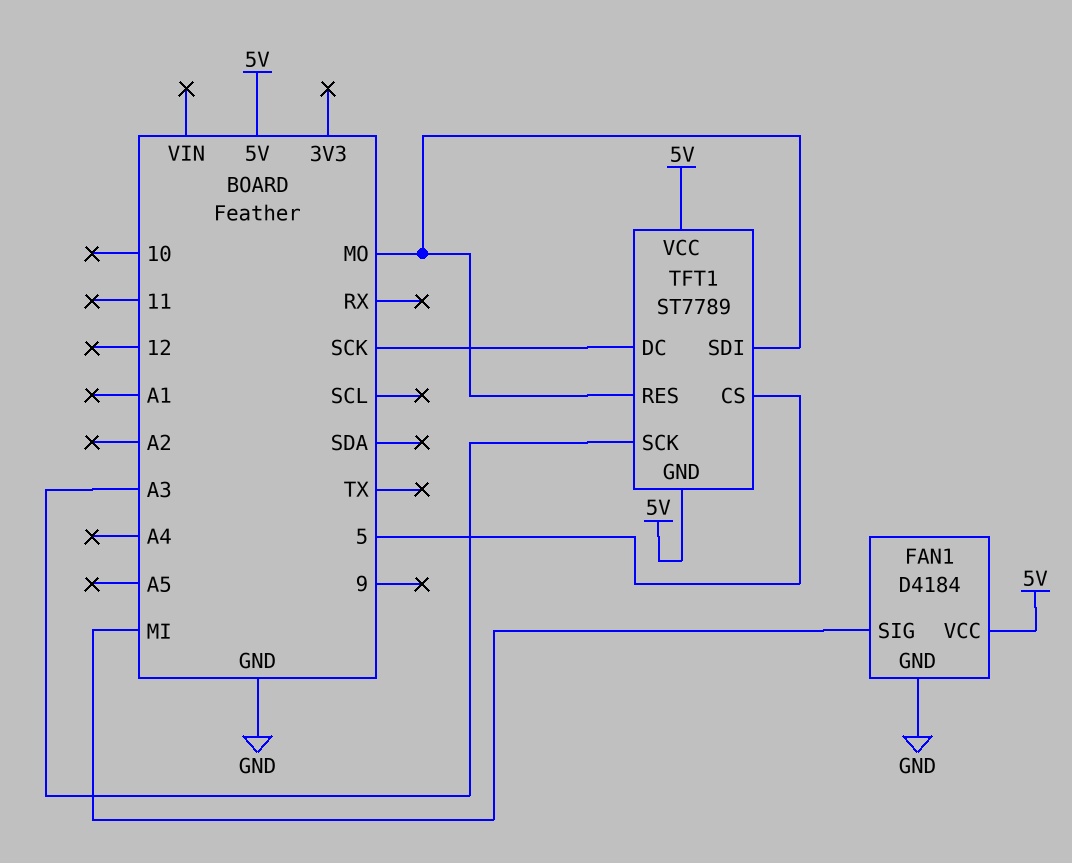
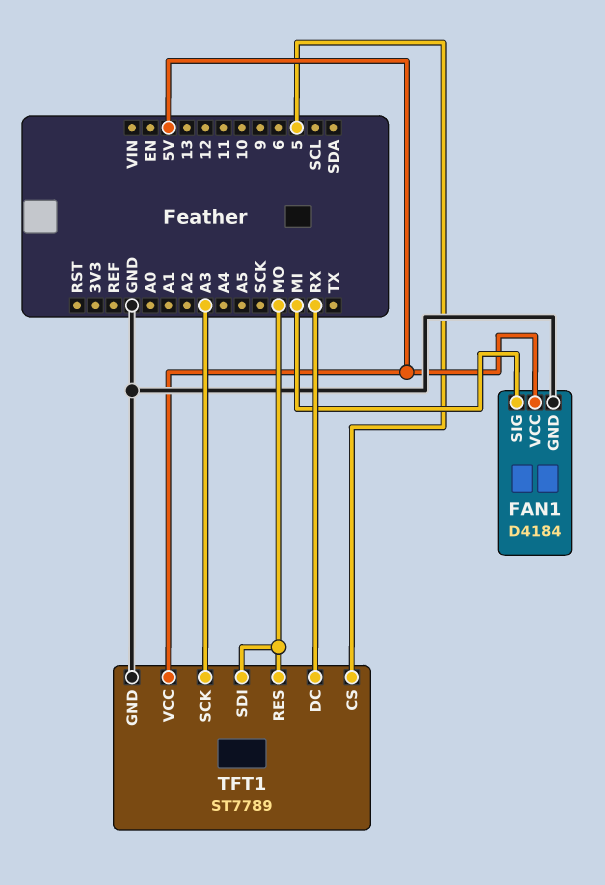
TFT1 pin DC: SCK -> RX
TFT1 pin GND: 5V -> GND

